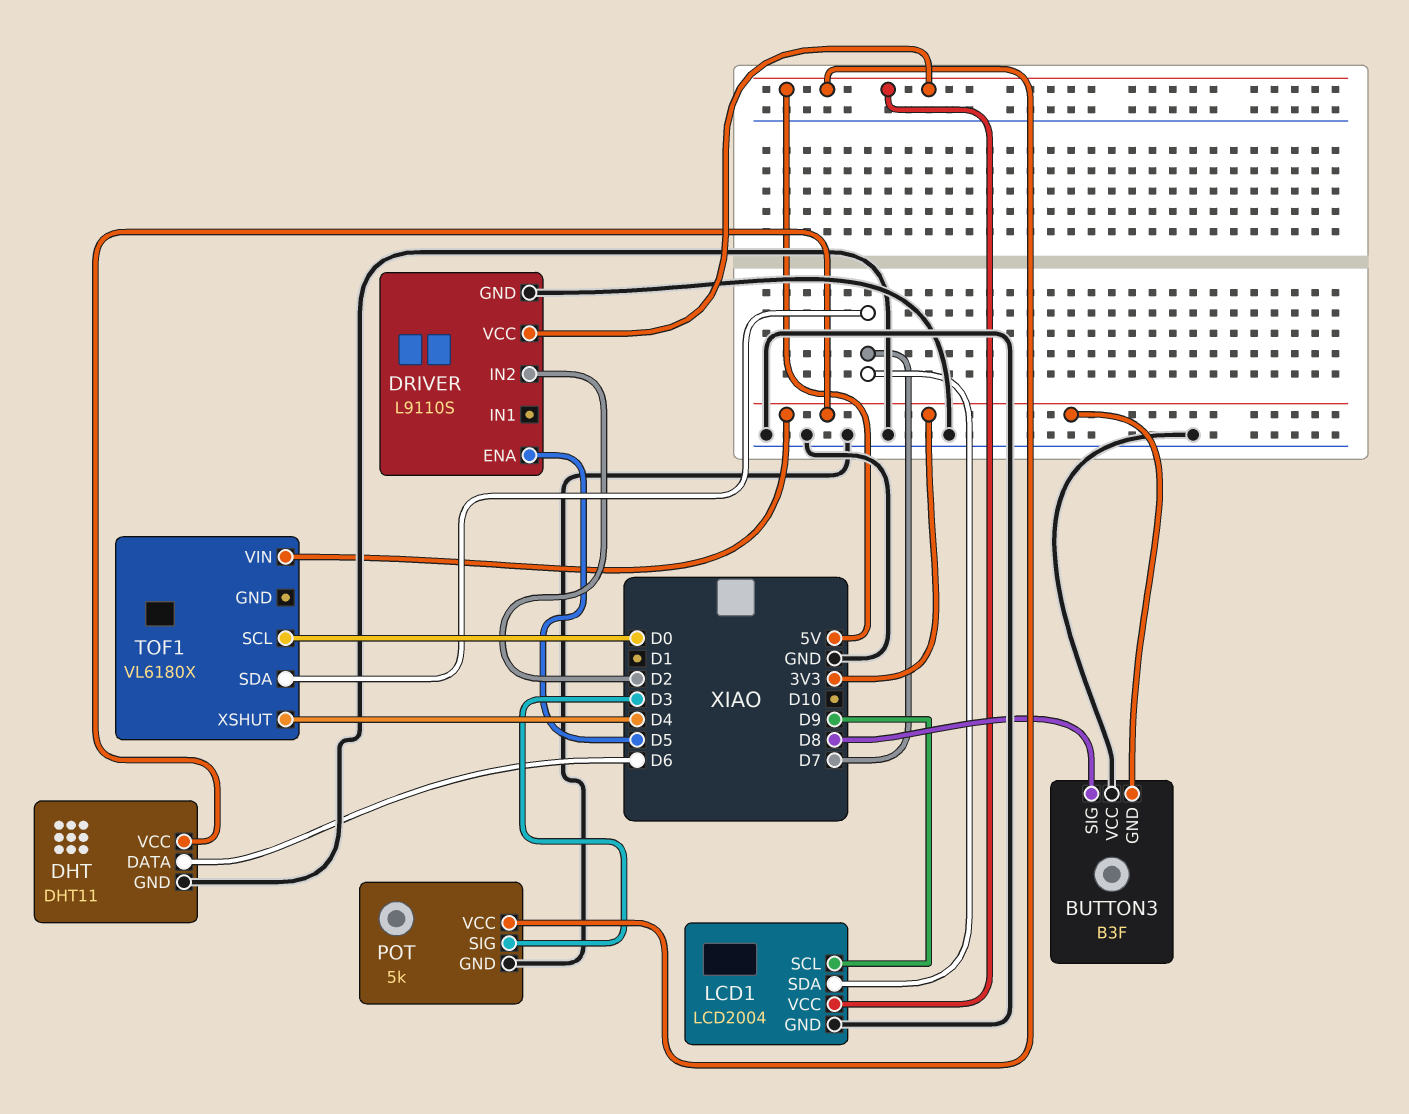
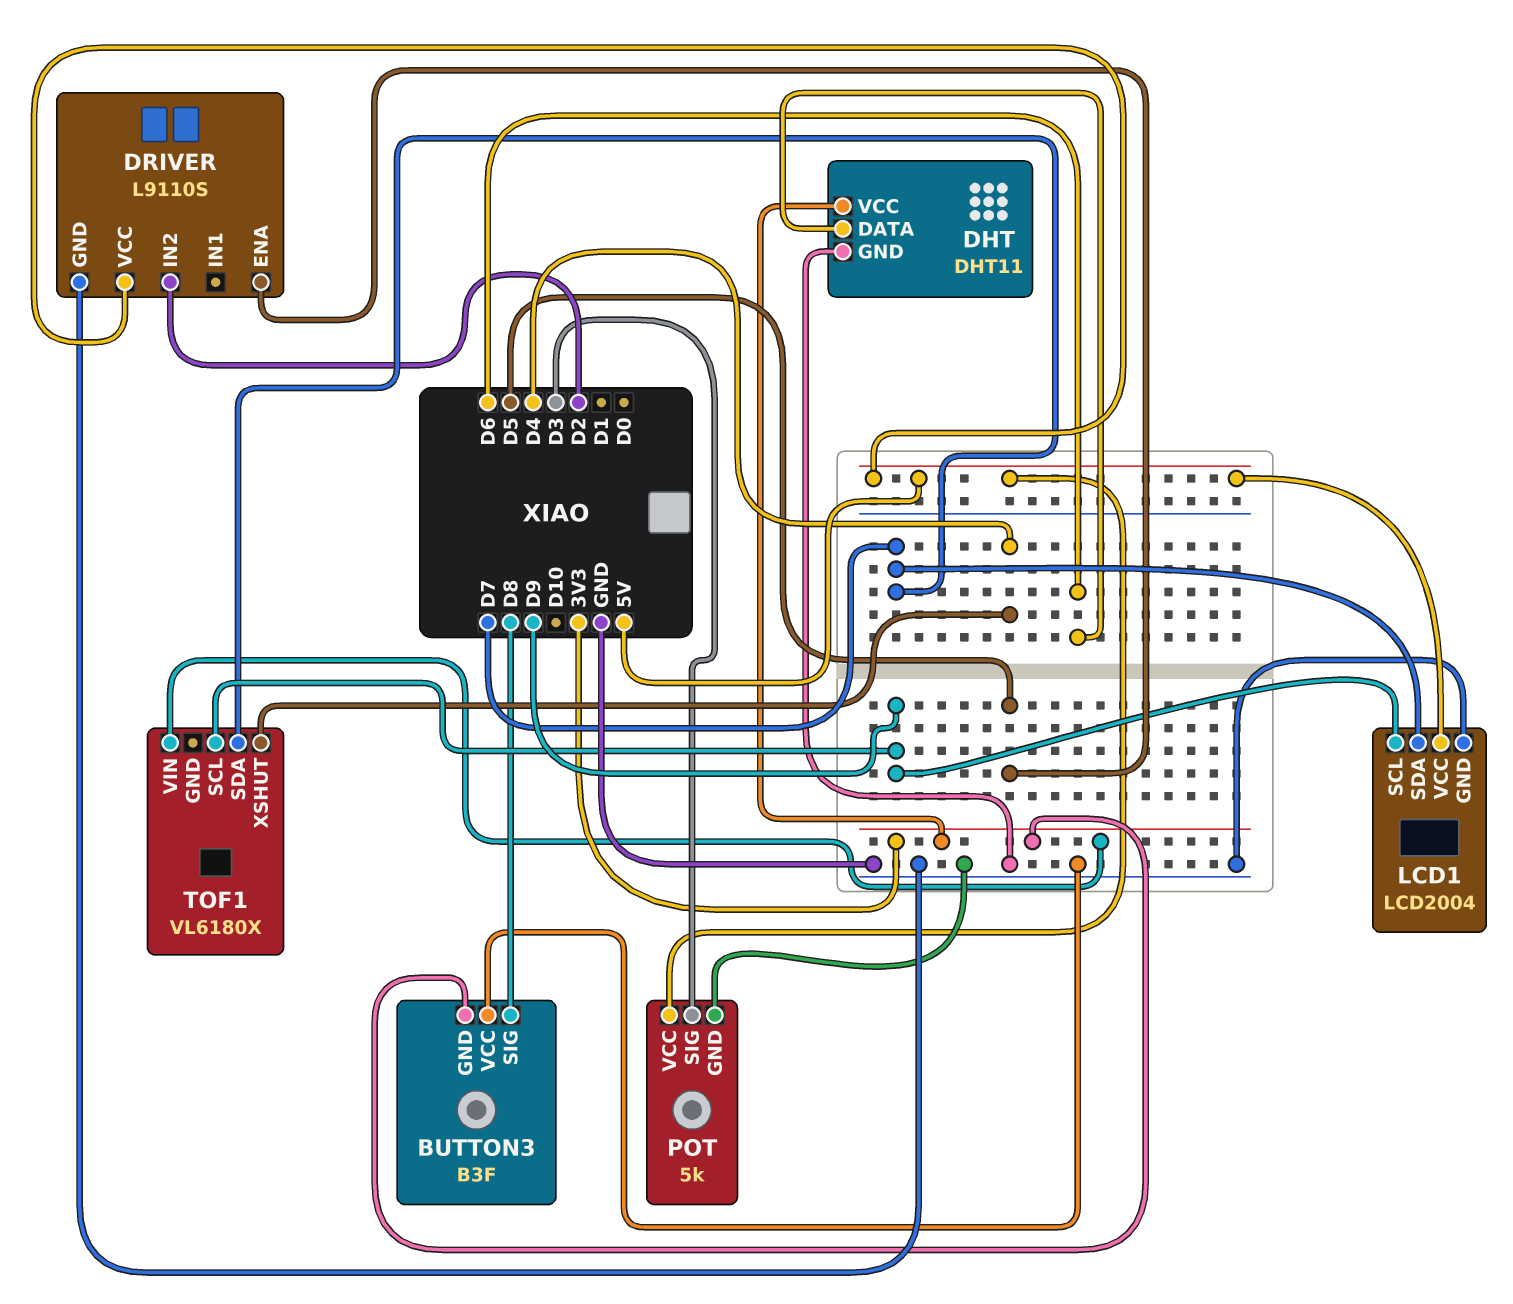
TOF1 pin SCL: D0 -> D9

